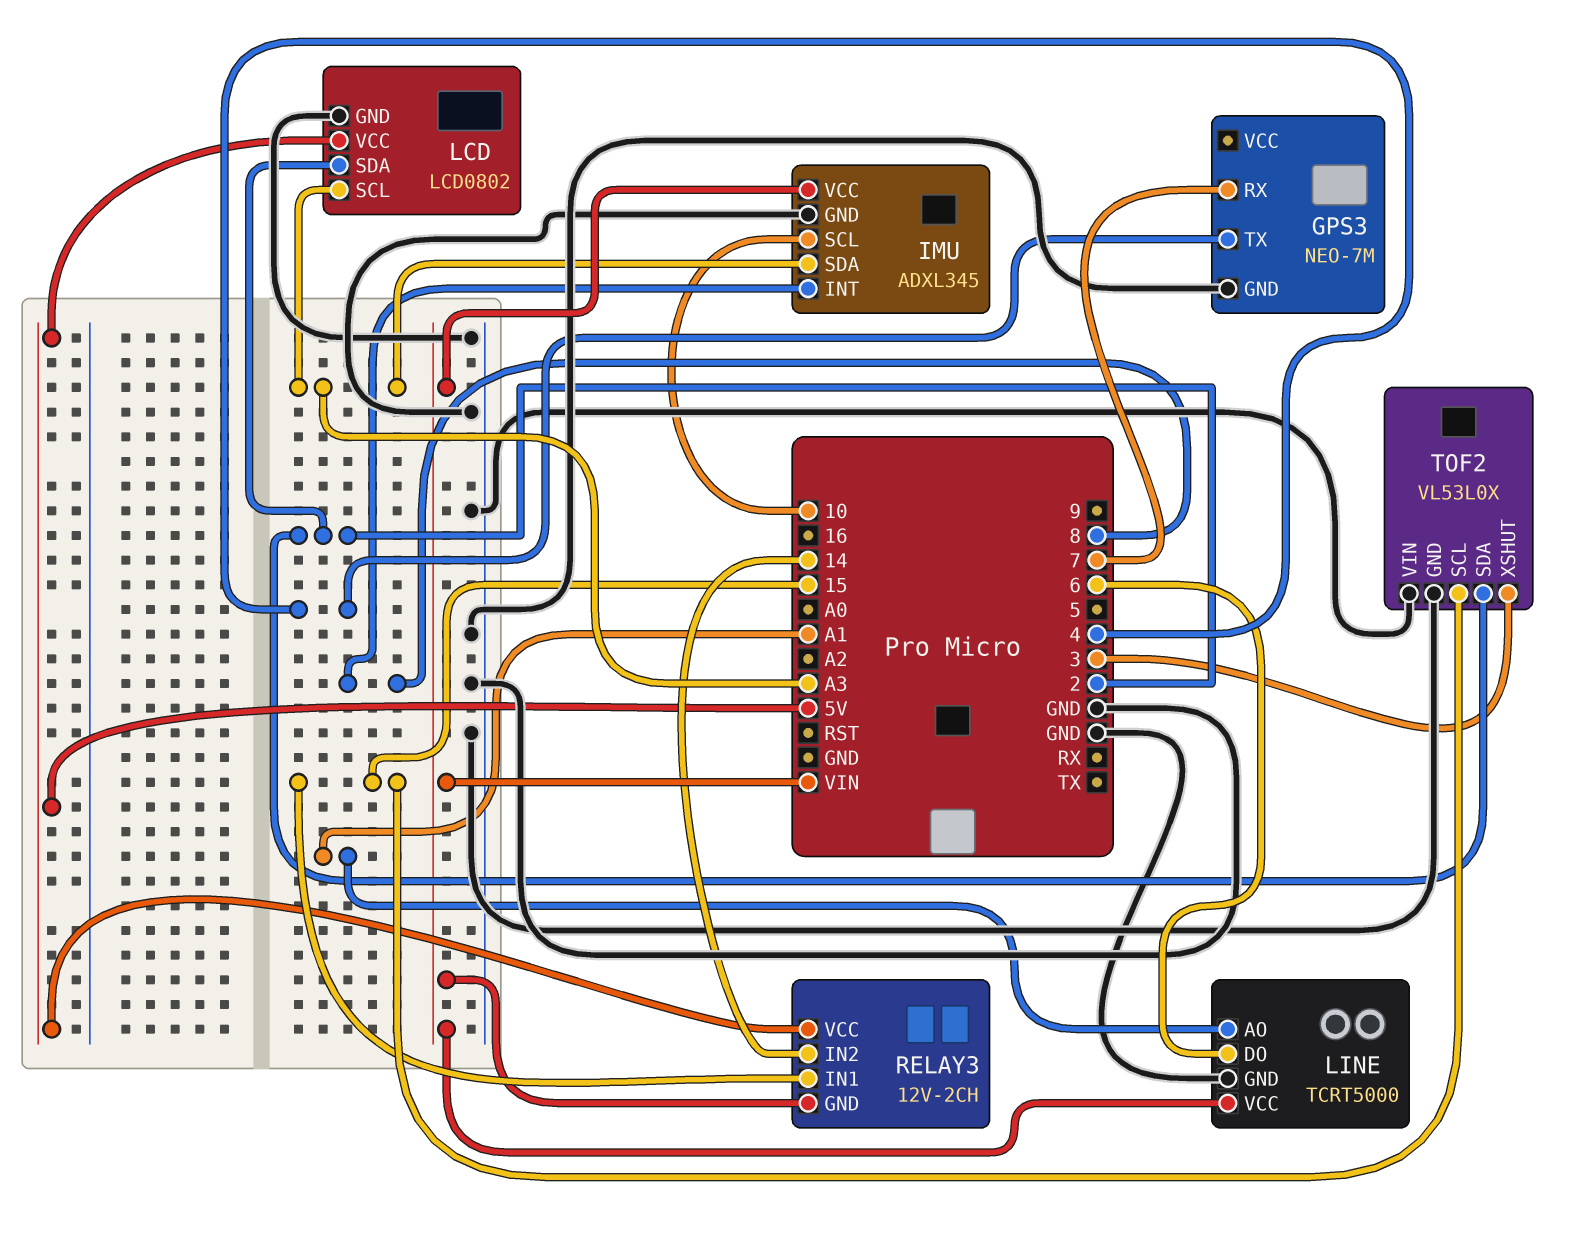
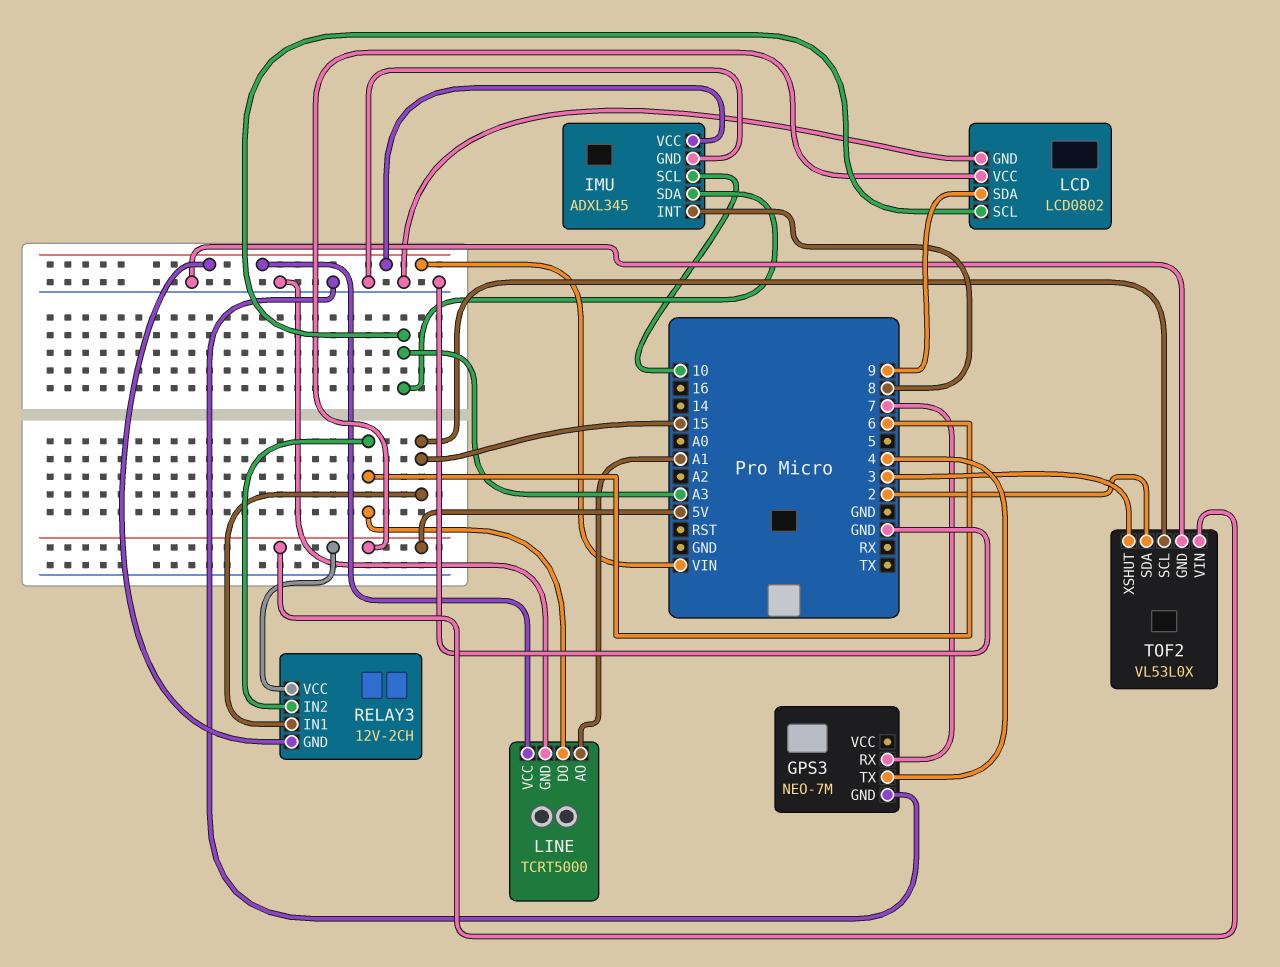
LCD pin SDA: 2 -> 9
RELAY3 pin IN2: 14 -> 6
TOF2 pin VIN: GND -> 5V

